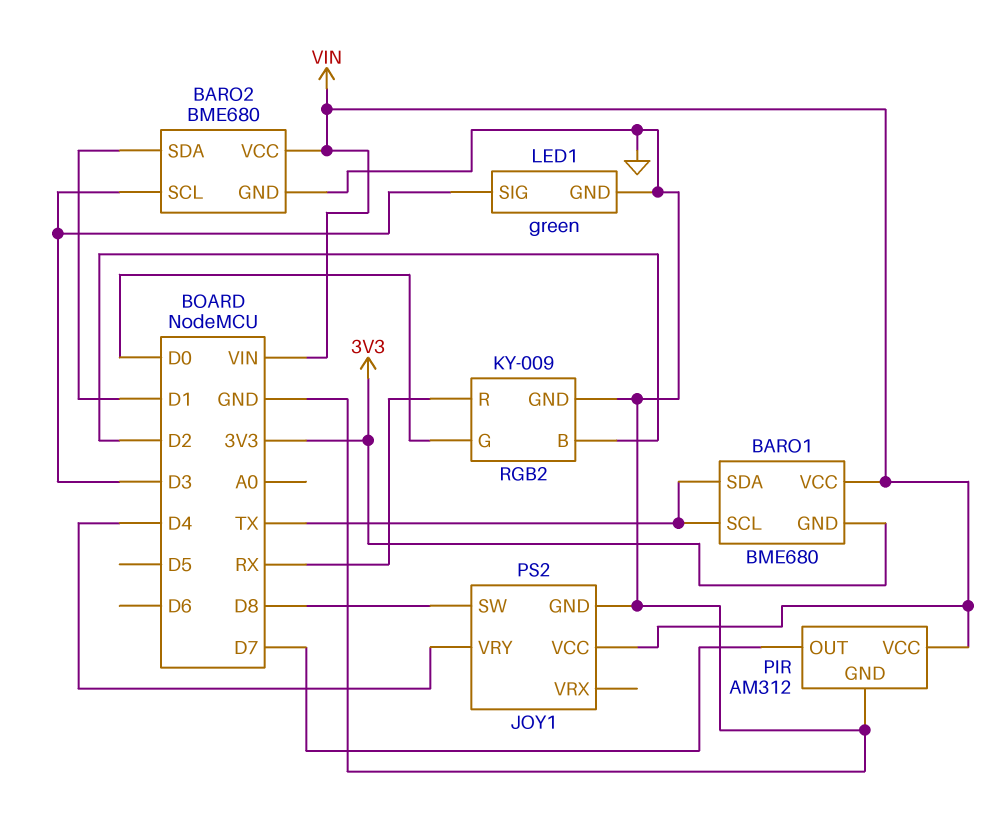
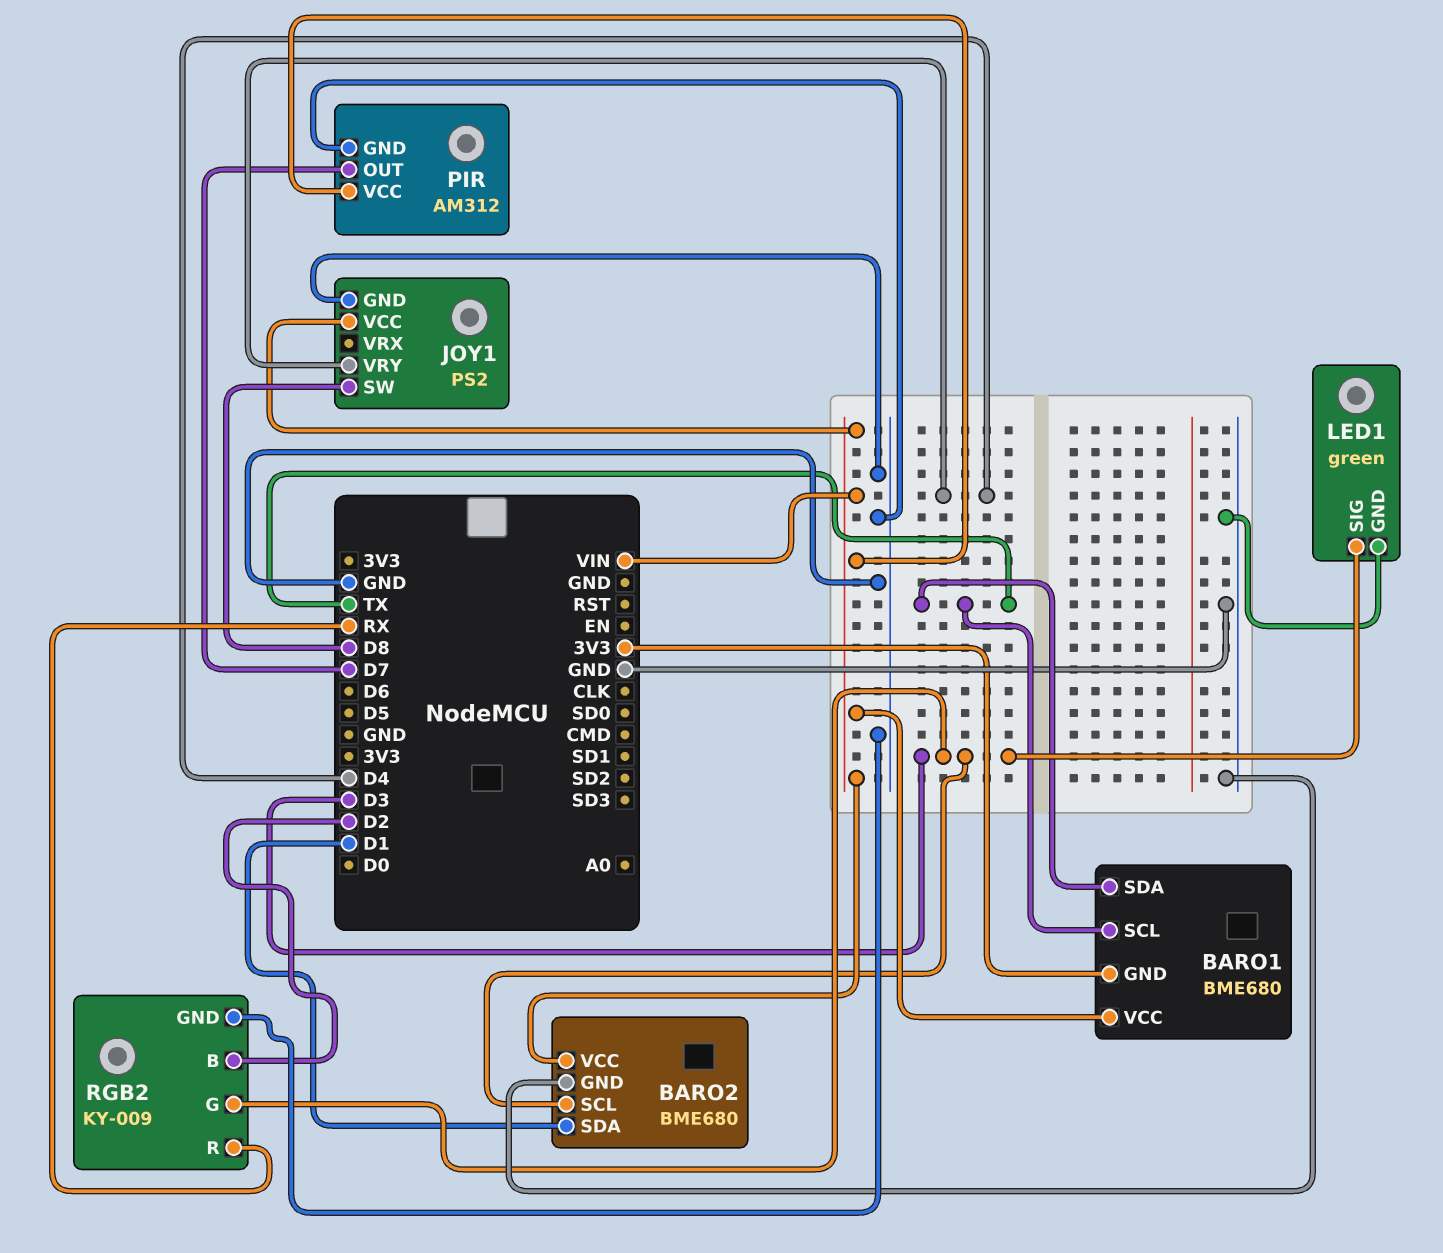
RGB2 pin G: D0 -> D3

